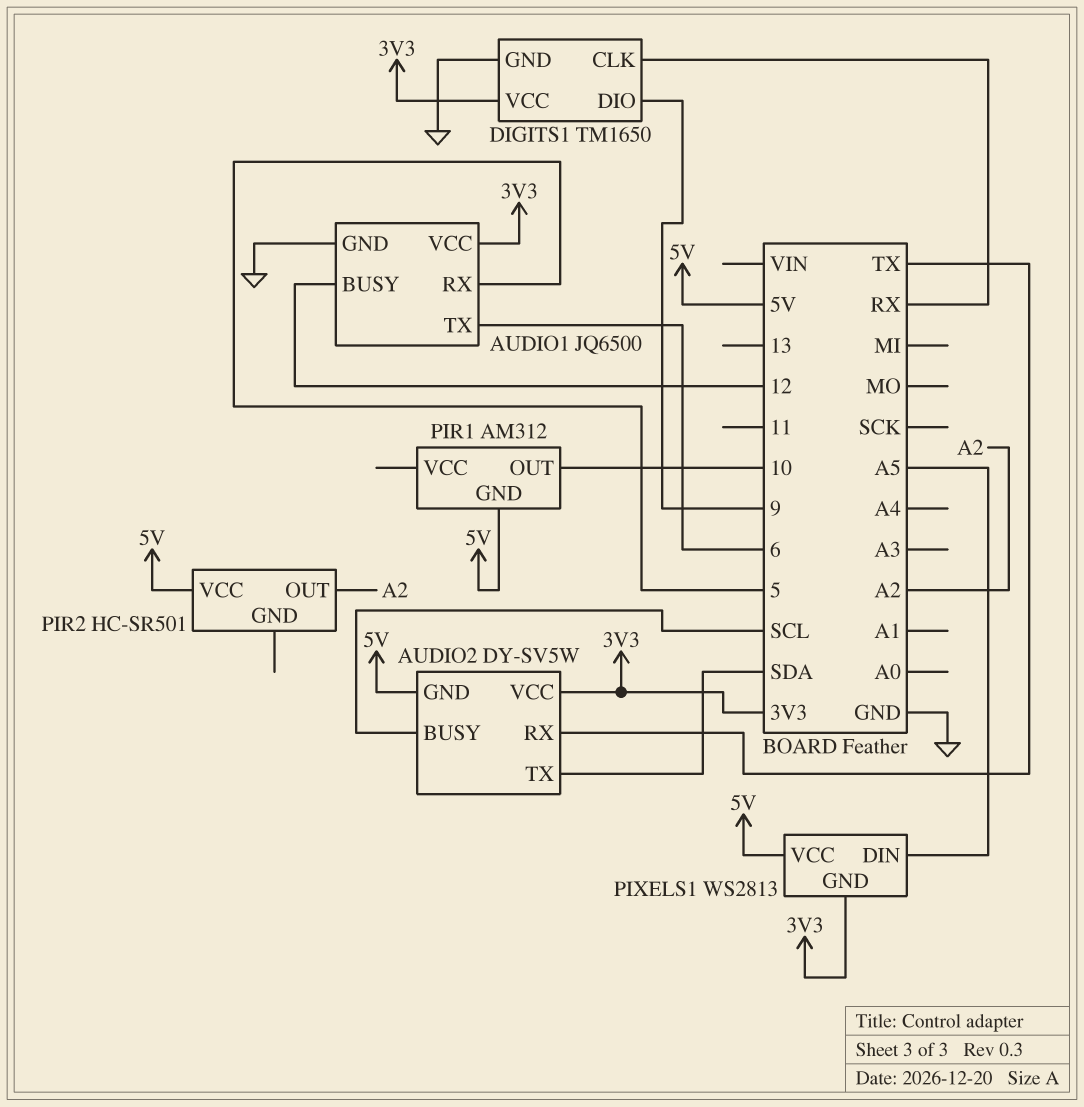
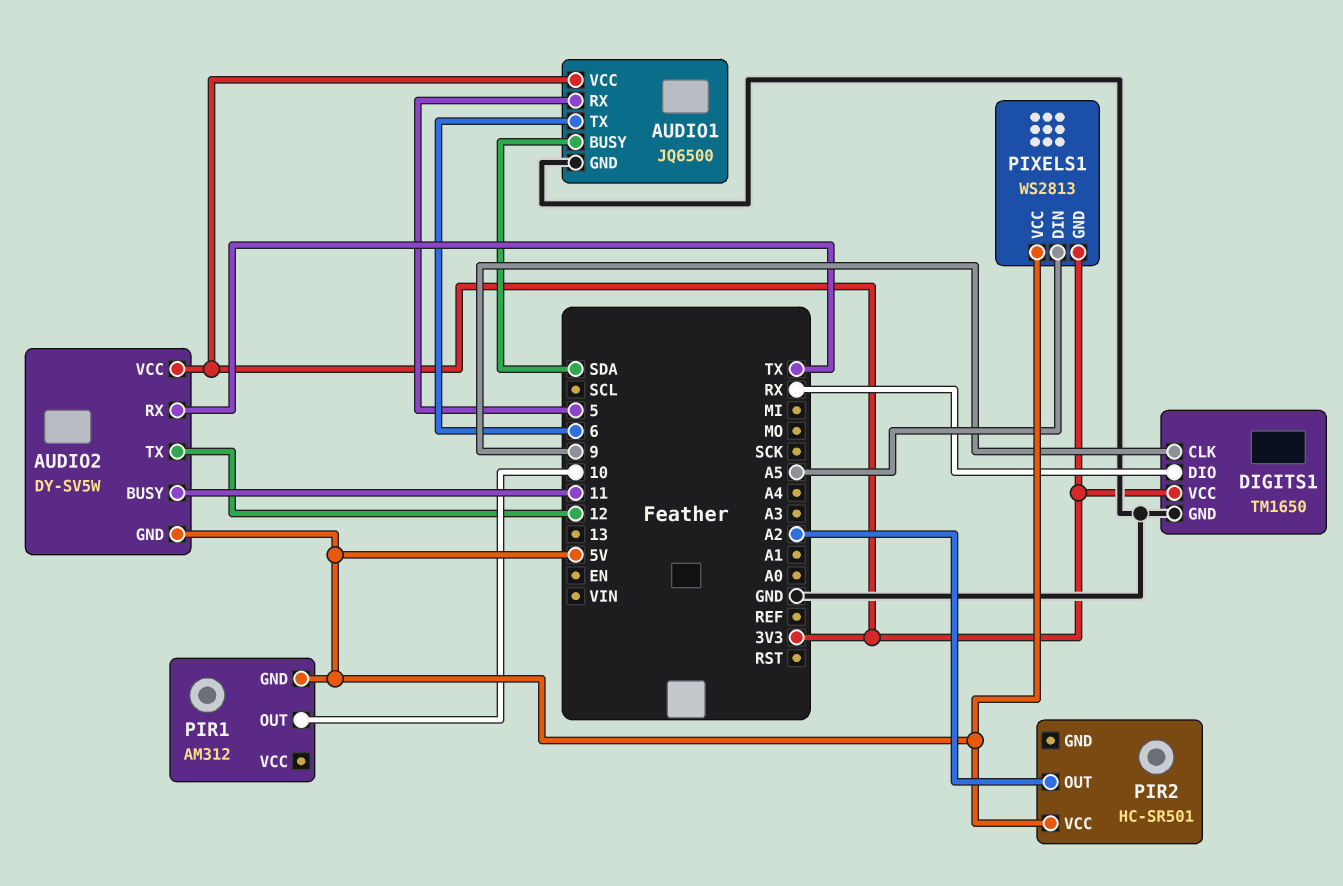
AUDIO1 pin BUSY: 12 -> SDA
AUDIO2 pin BUSY: SCL -> 11
AUDIO2 pin TX: SDA -> 12
DIGITS1 pin CLK: RX -> 9
DIGITS1 pin DIO: 9 -> RX

